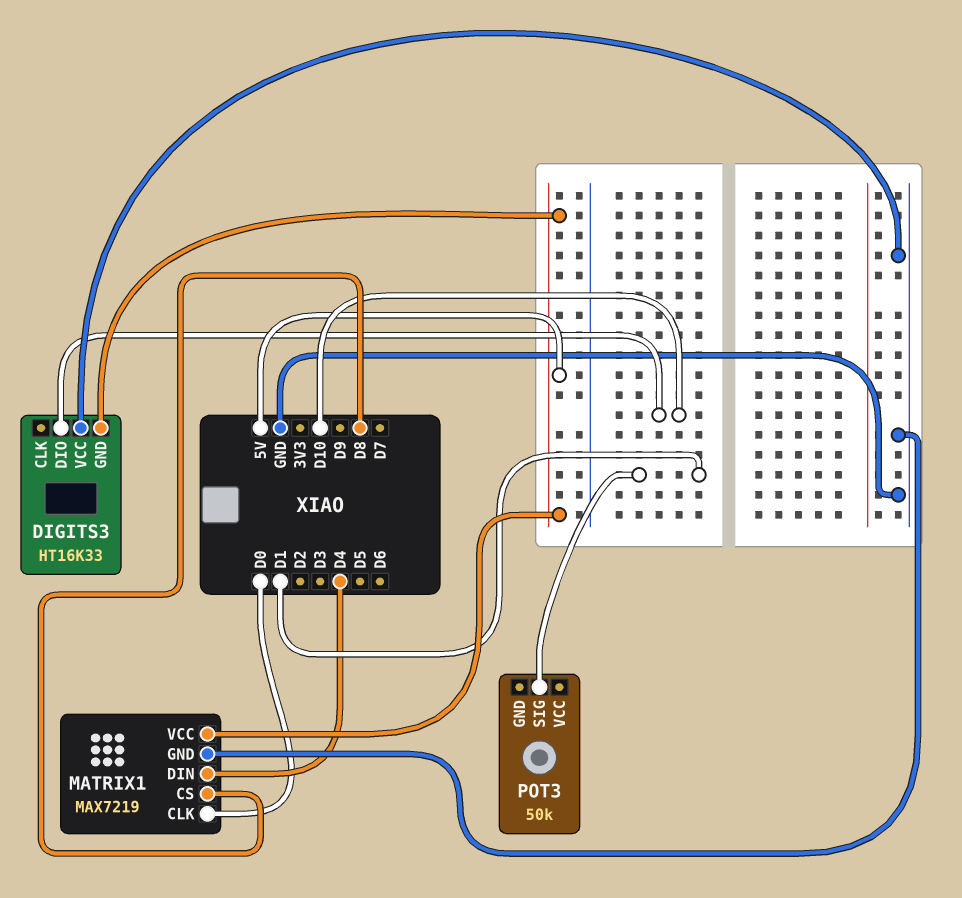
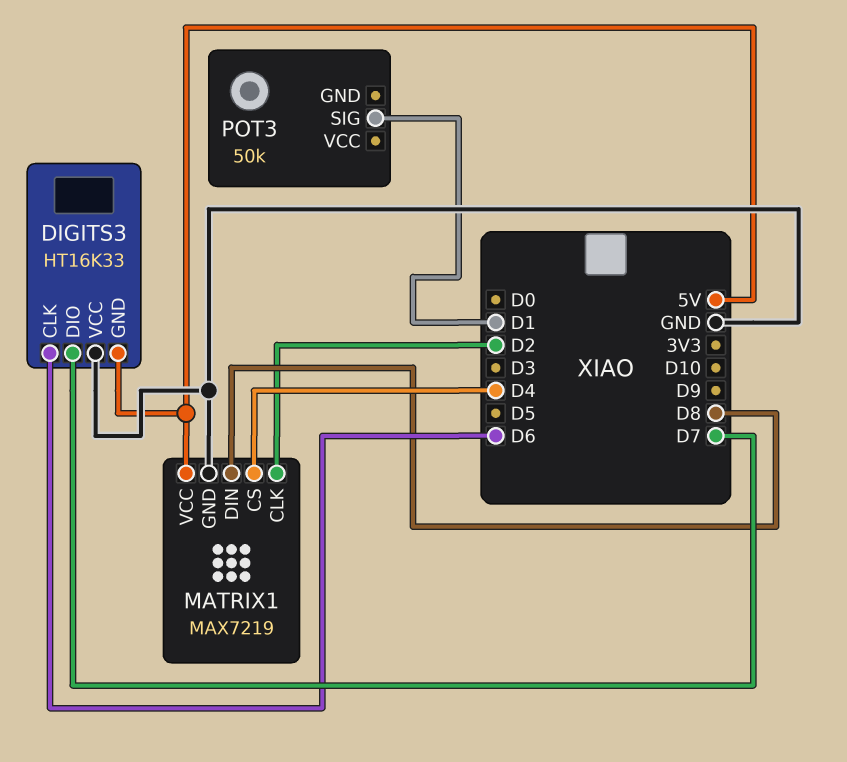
DIGITS3 pin CLK: none -> D6
DIGITS3 pin DIO: D10 -> D7
MATRIX1 pin CLK: D0 -> D2
MATRIX1 pin CS: D8 -> D4
MATRIX1 pin DIN: D4 -> D8

